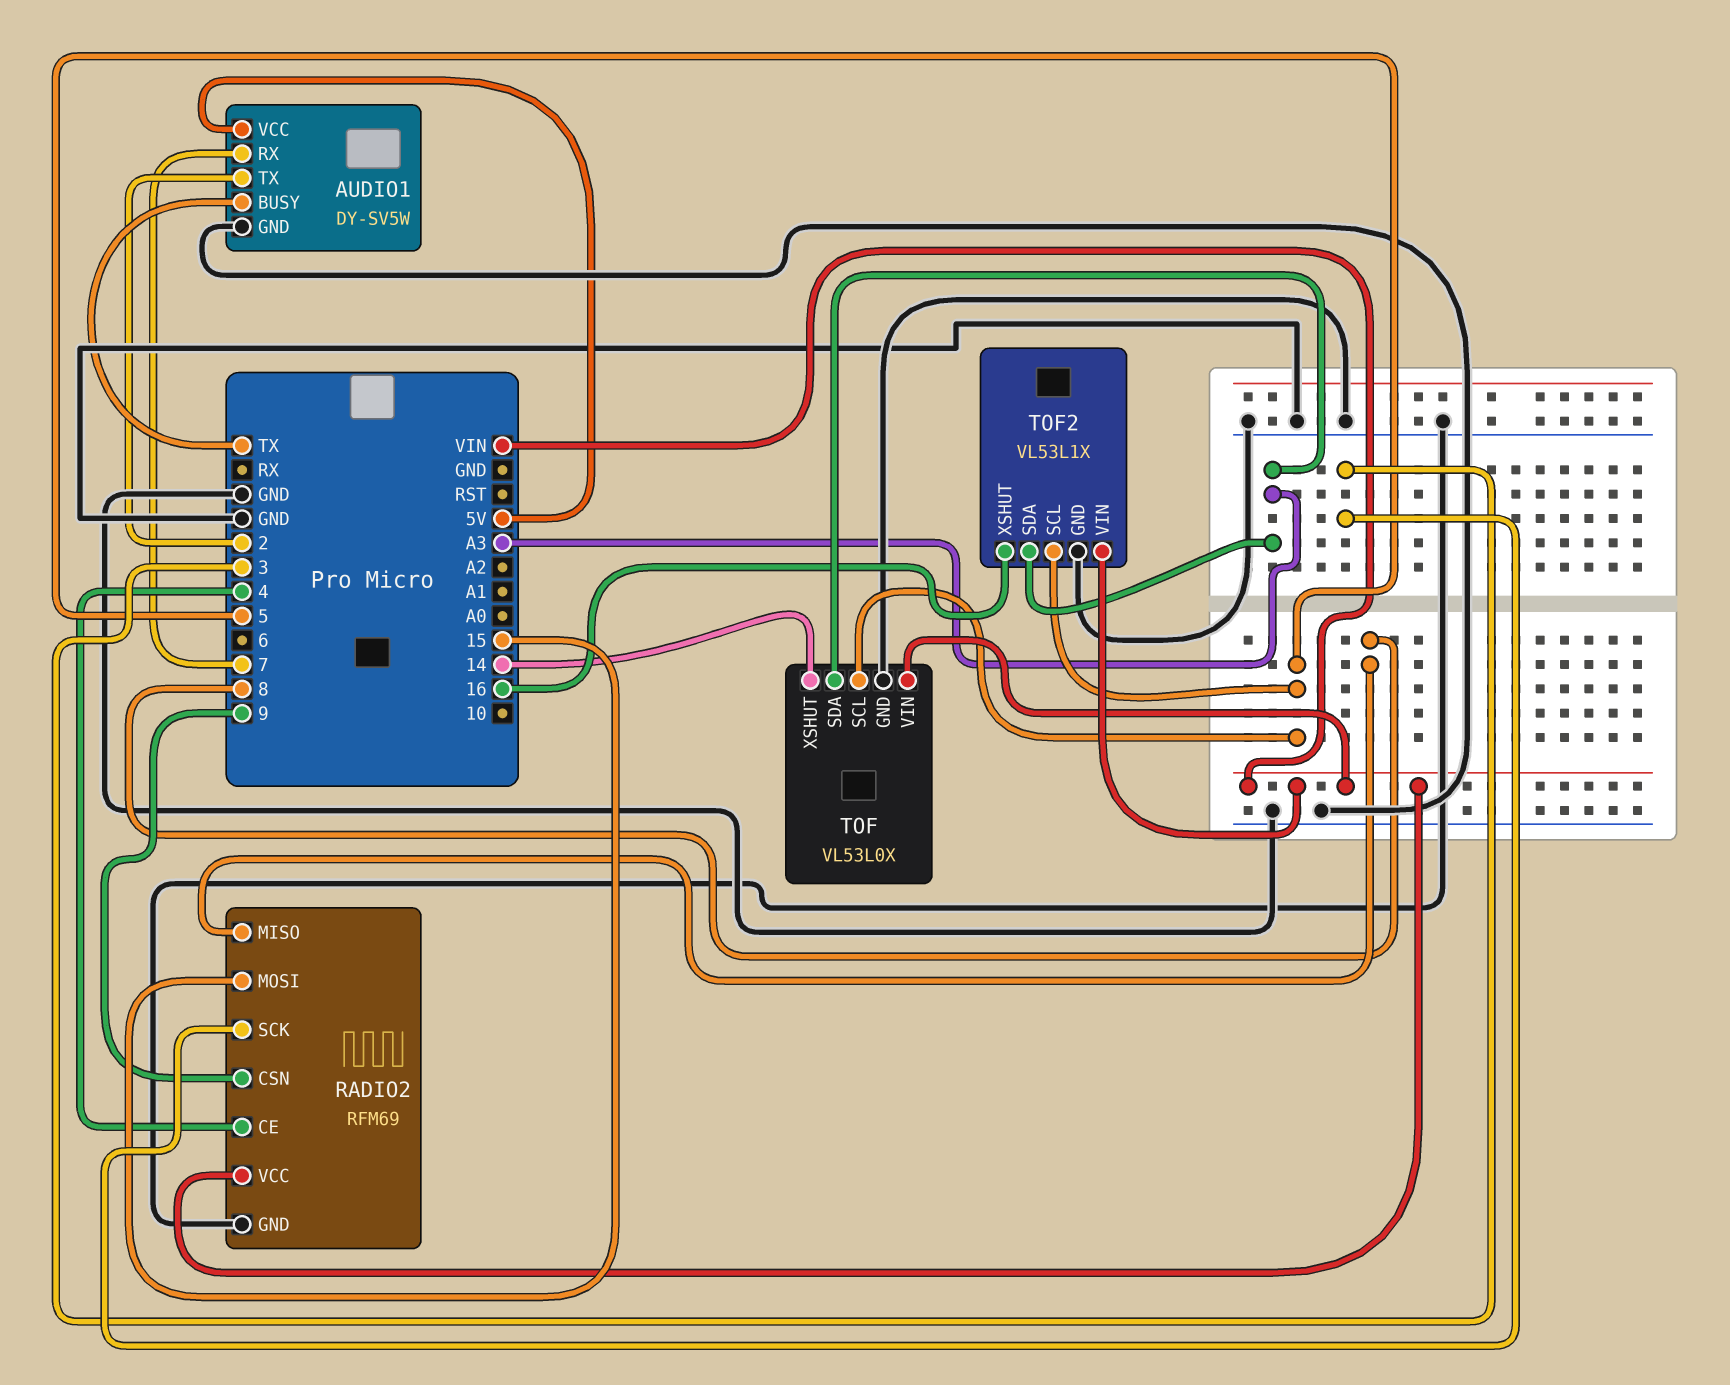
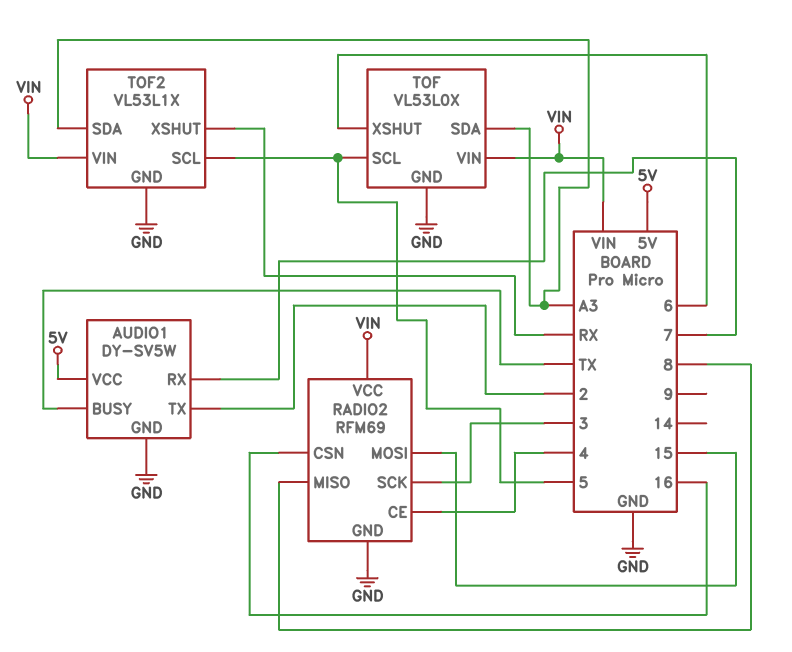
RADIO2 pin CSN: 9 -> 16
TOF pin XSHUT: 14 -> 6
TOF2 pin XSHUT: 16 -> RX

